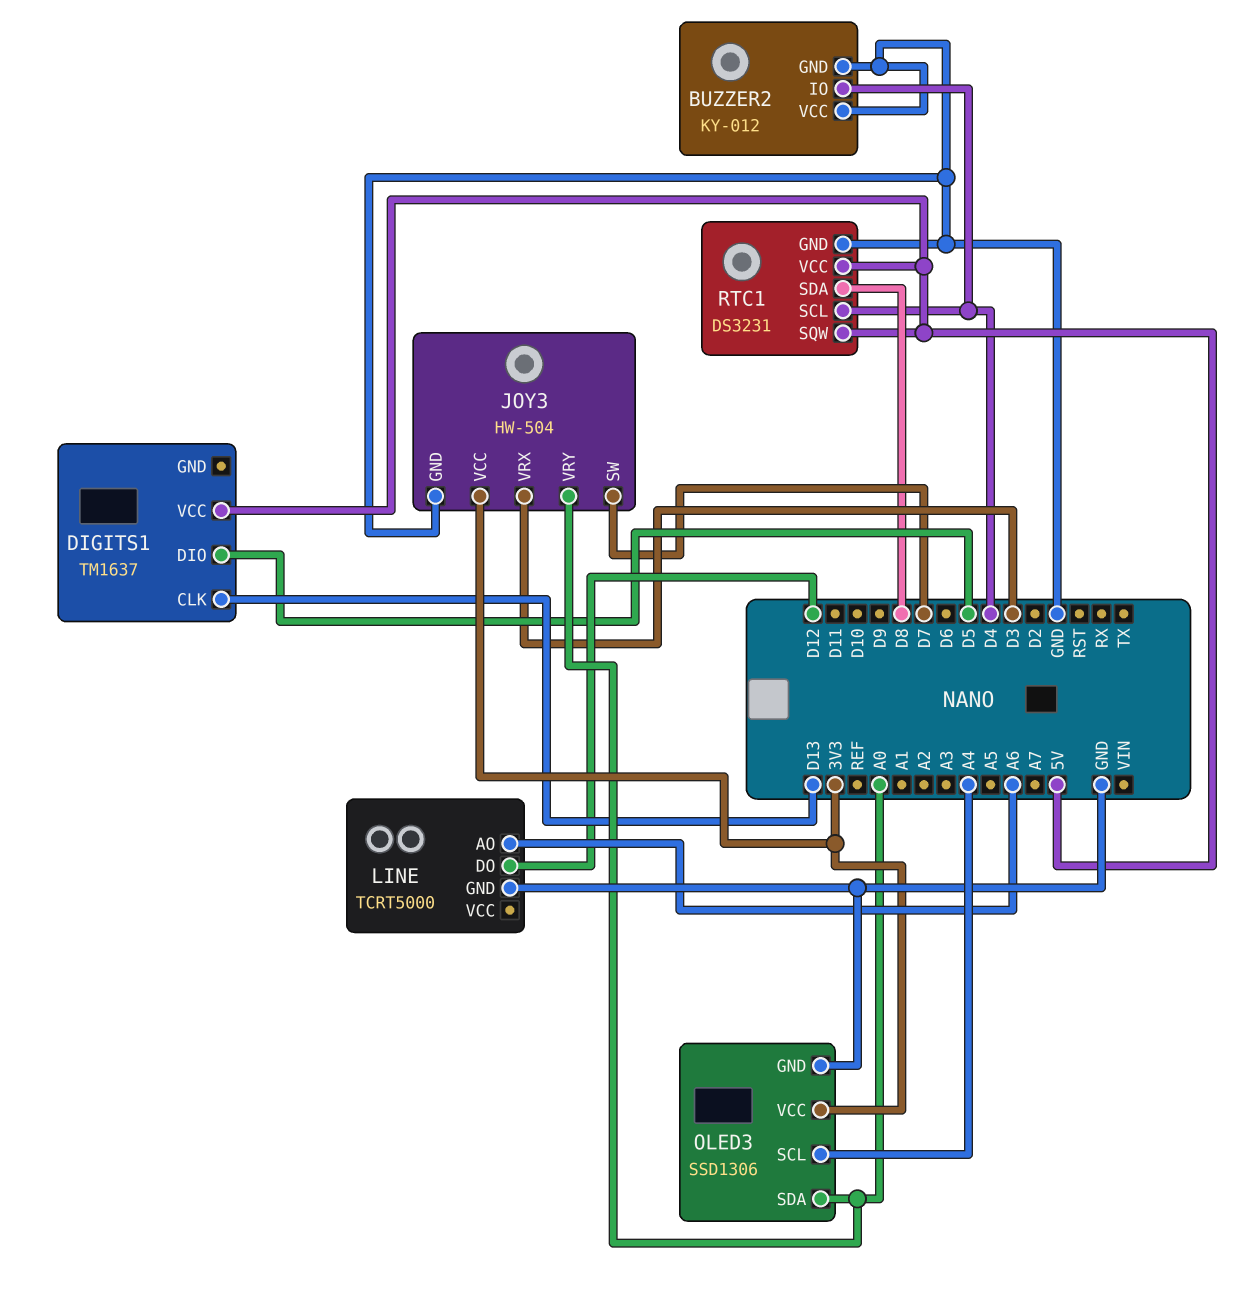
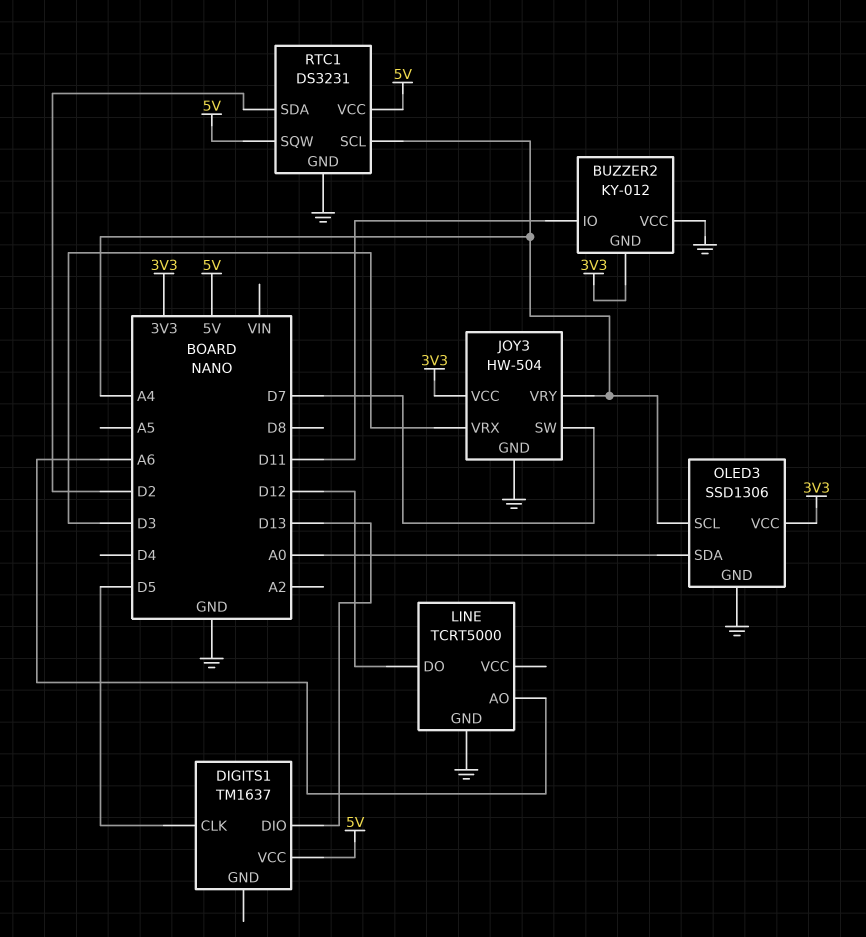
BUZZER2 pin GND: GND -> 3V3
BUZZER2 pin IO: D4 -> D11
DIGITS1 pin CLK: D13 -> D5
DIGITS1 pin DIO: D5 -> D13
JOY3 pin VRY: A0 -> A4
RTC1 pin SCL: D4 -> A4
RTC1 pin SDA: D8 -> D2

